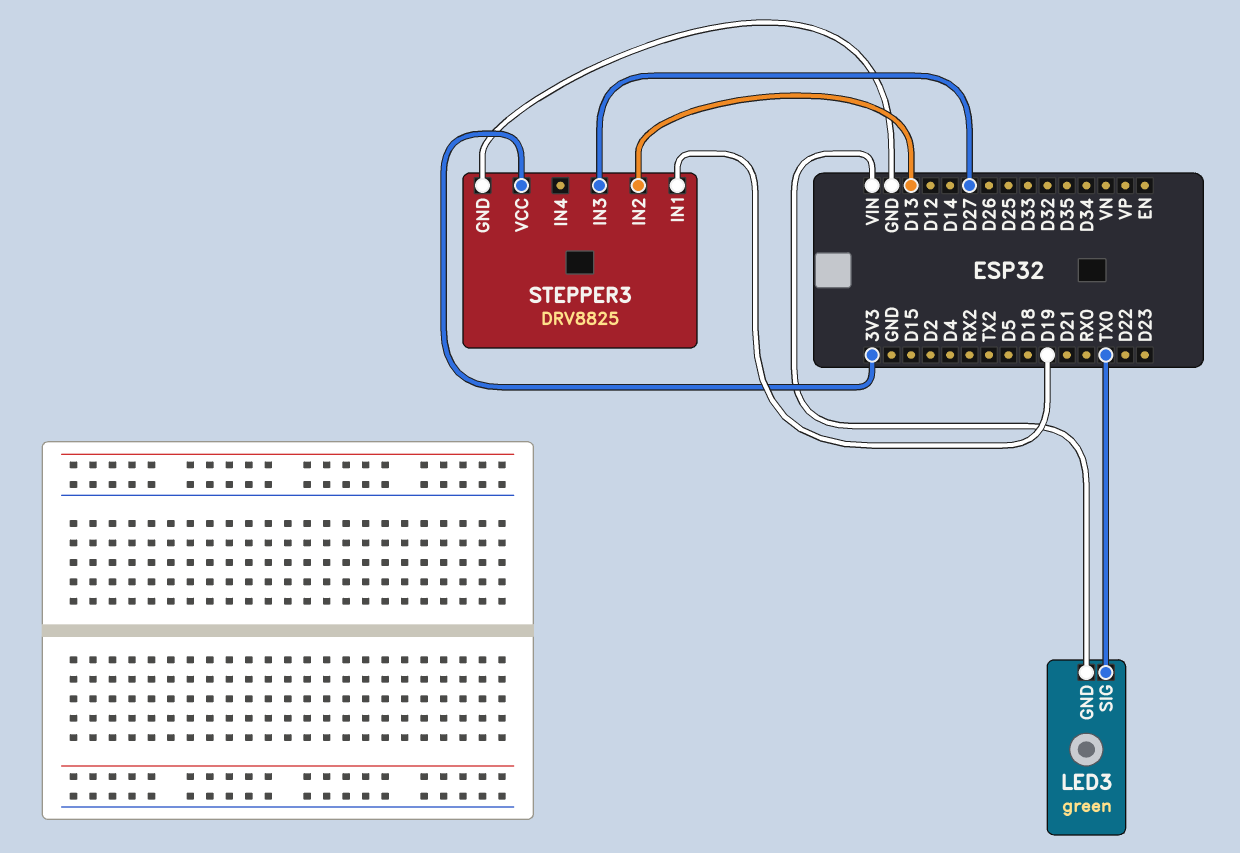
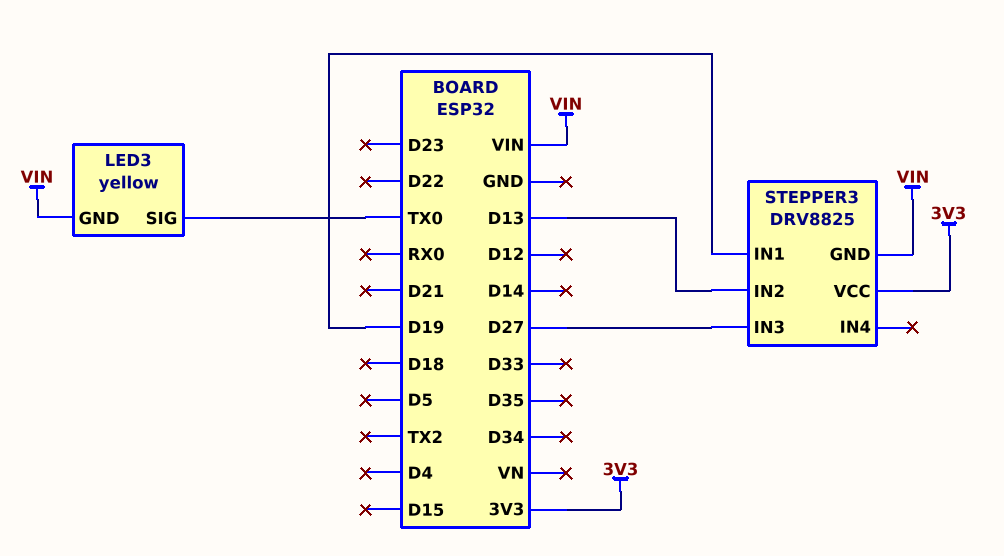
LED3: green -> yellow
STEPPER3 pin GND: GND -> VIN

